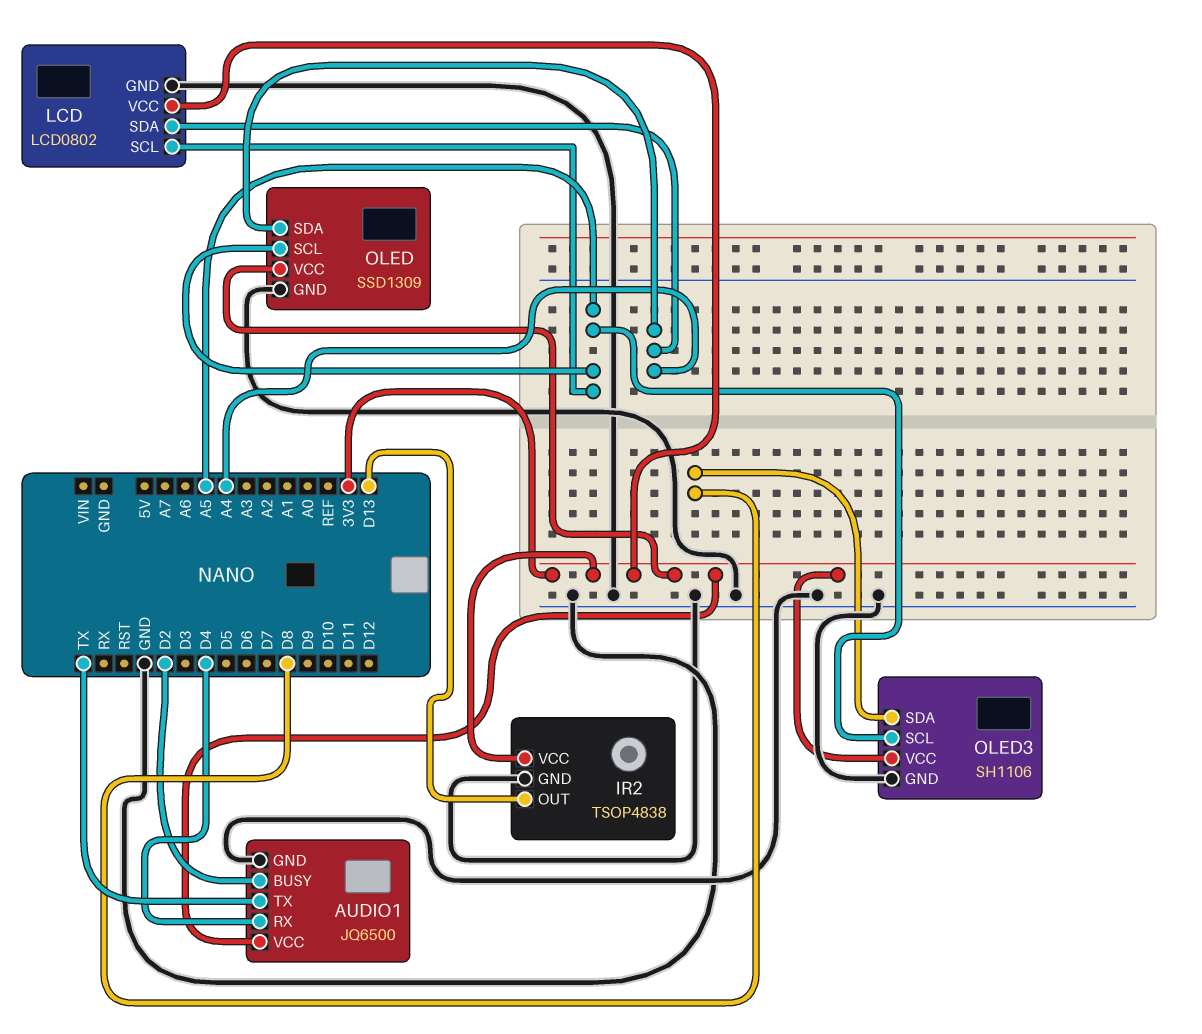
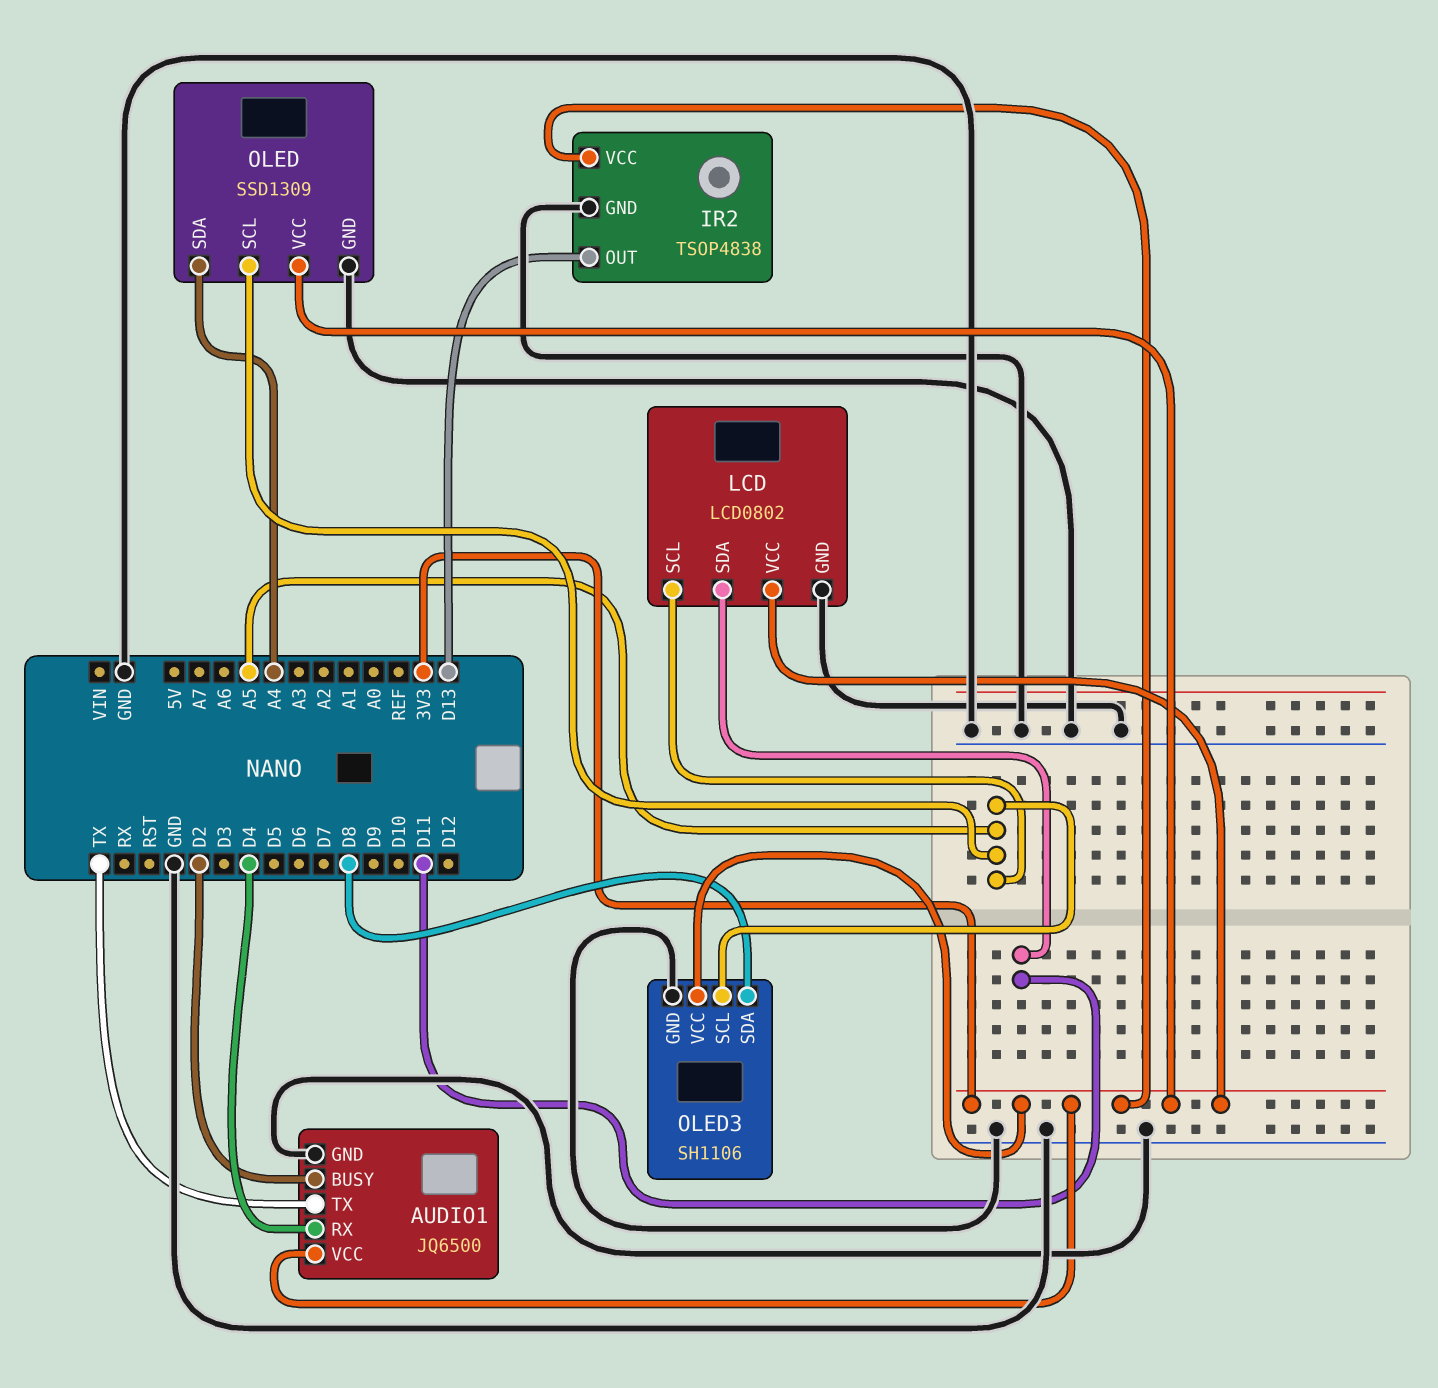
LCD pin SDA: A4 -> D11

